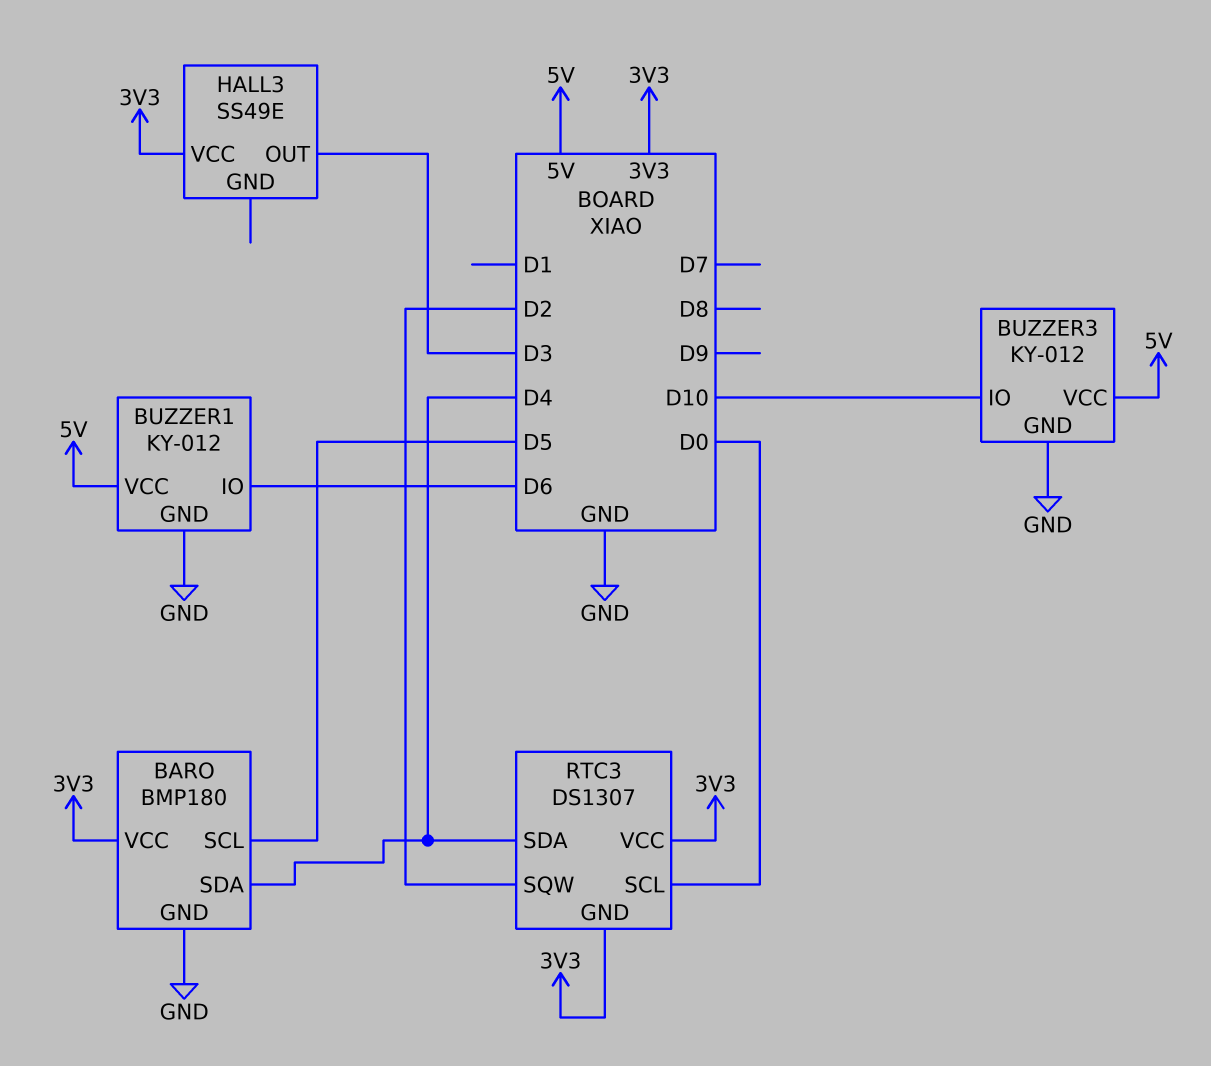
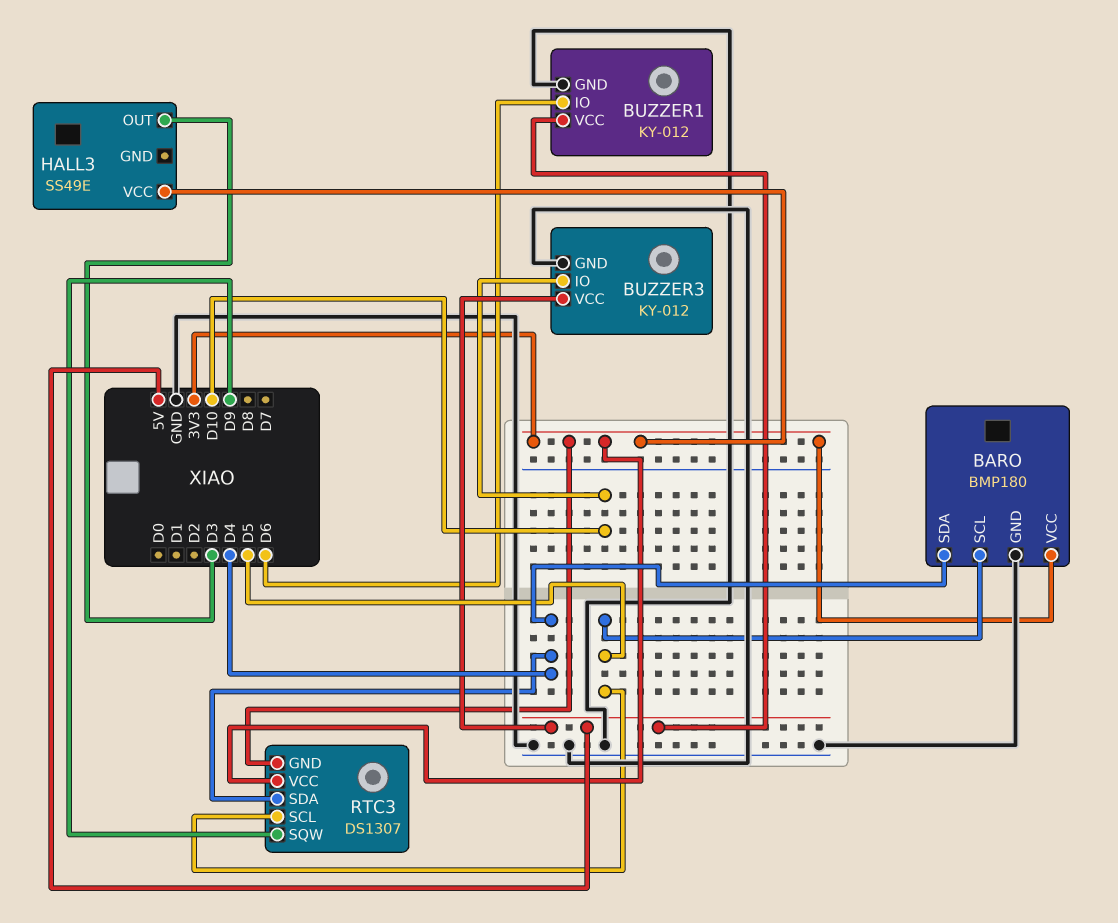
RTC3 pin SCL: D0 -> D5
RTC3 pin SQW: D2 -> D9

